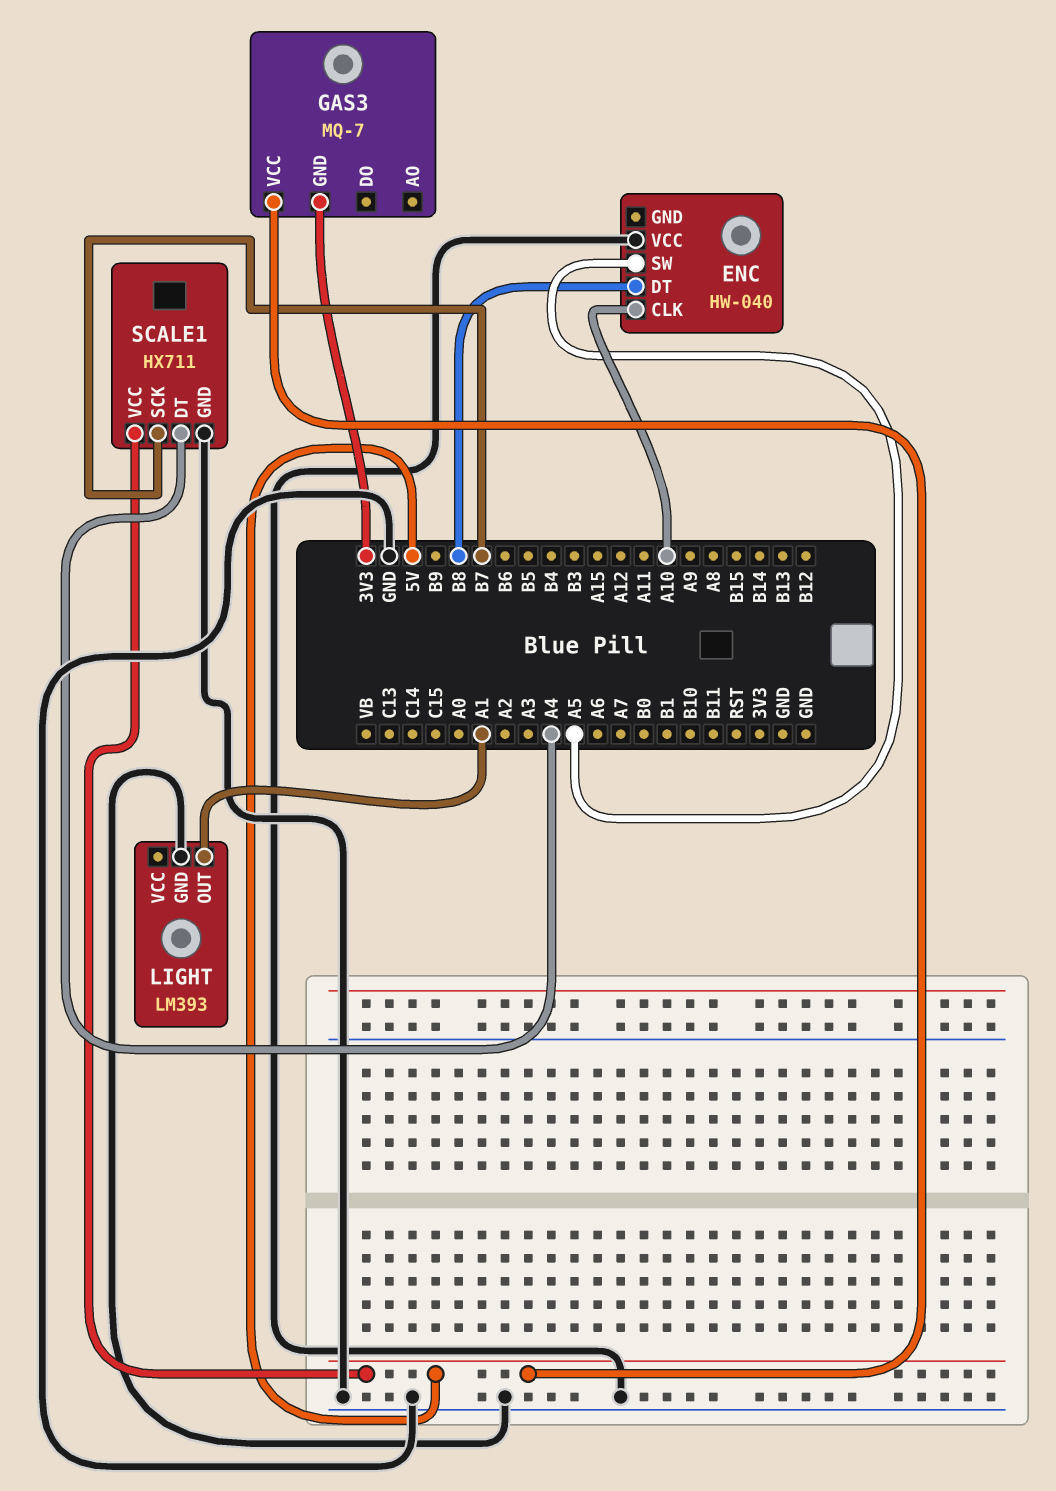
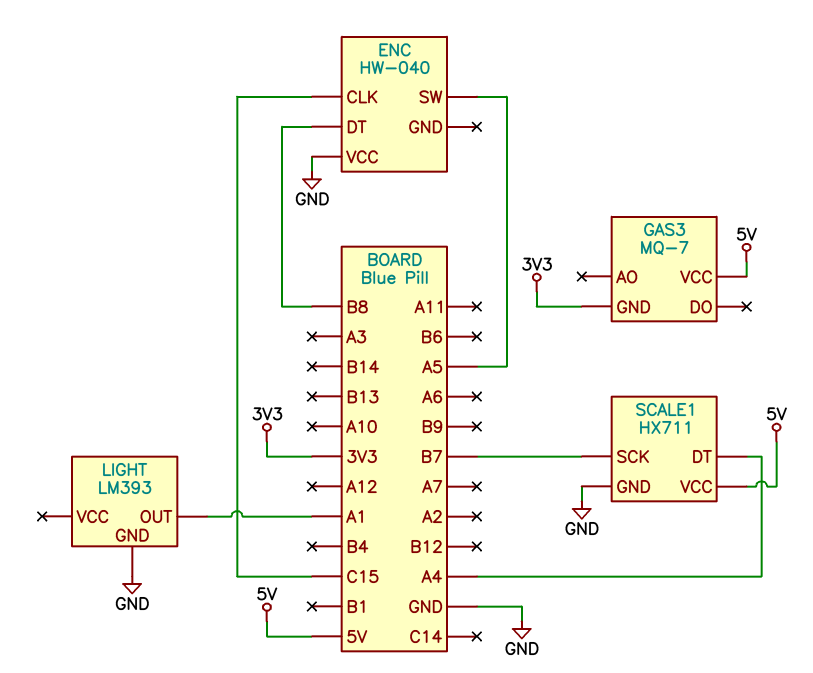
ENC pin CLK: A10 -> C15

